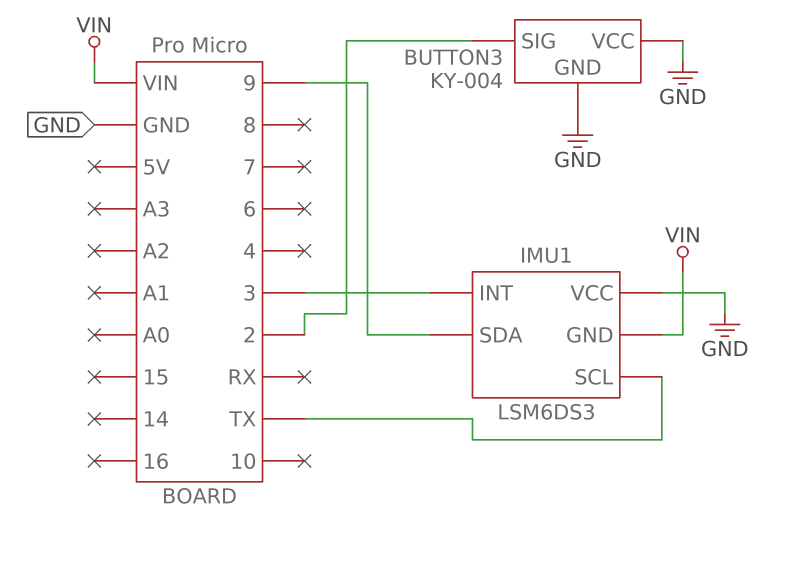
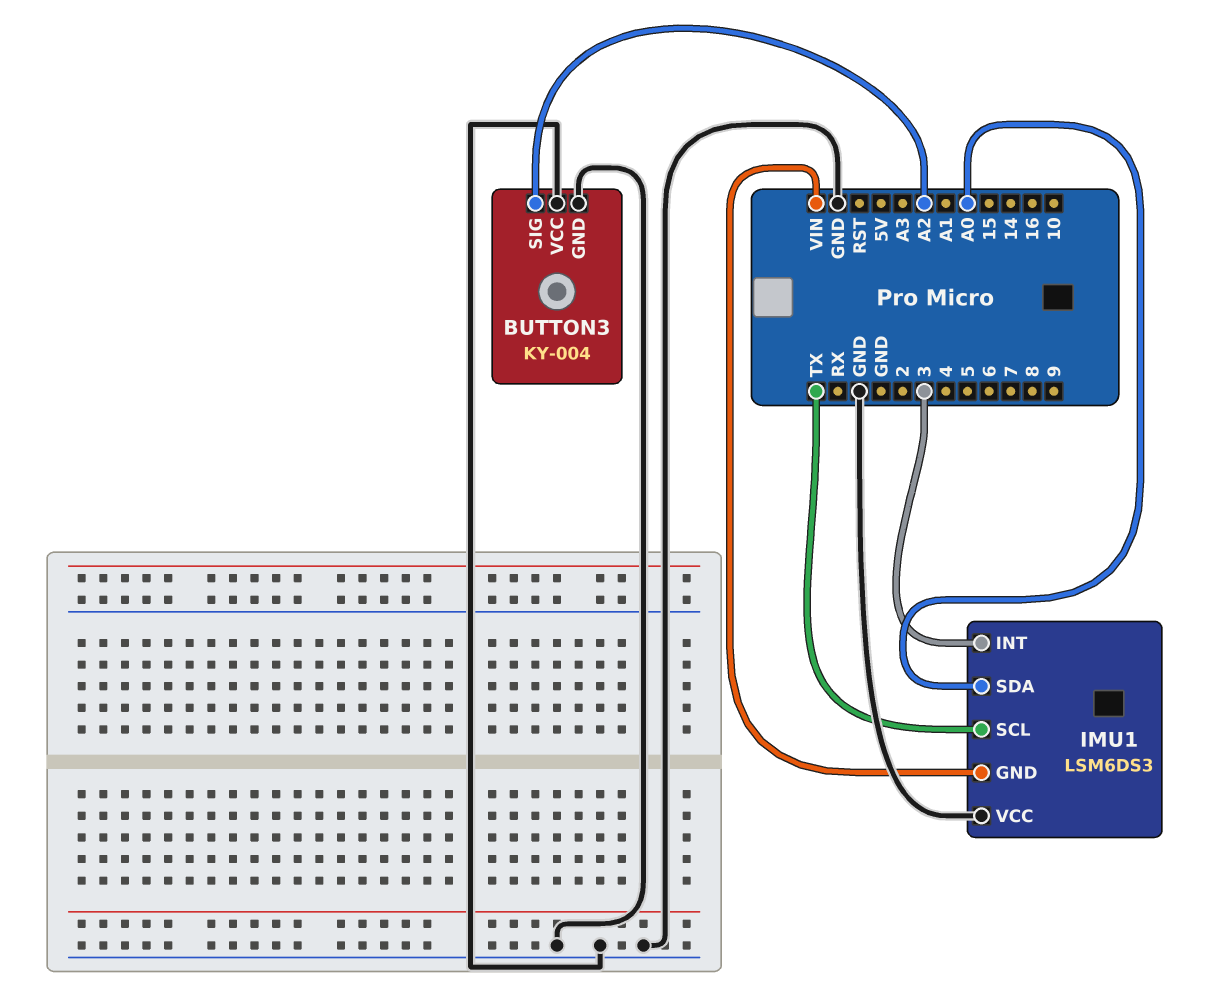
BUTTON3 pin SIG: 2 -> A2
IMU1 pin SDA: 9 -> A0

